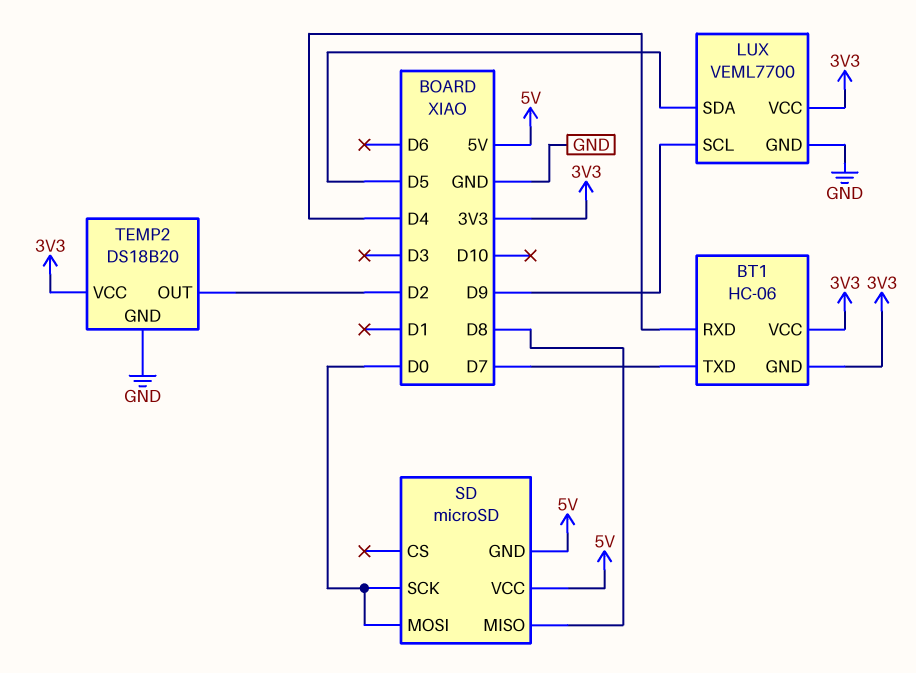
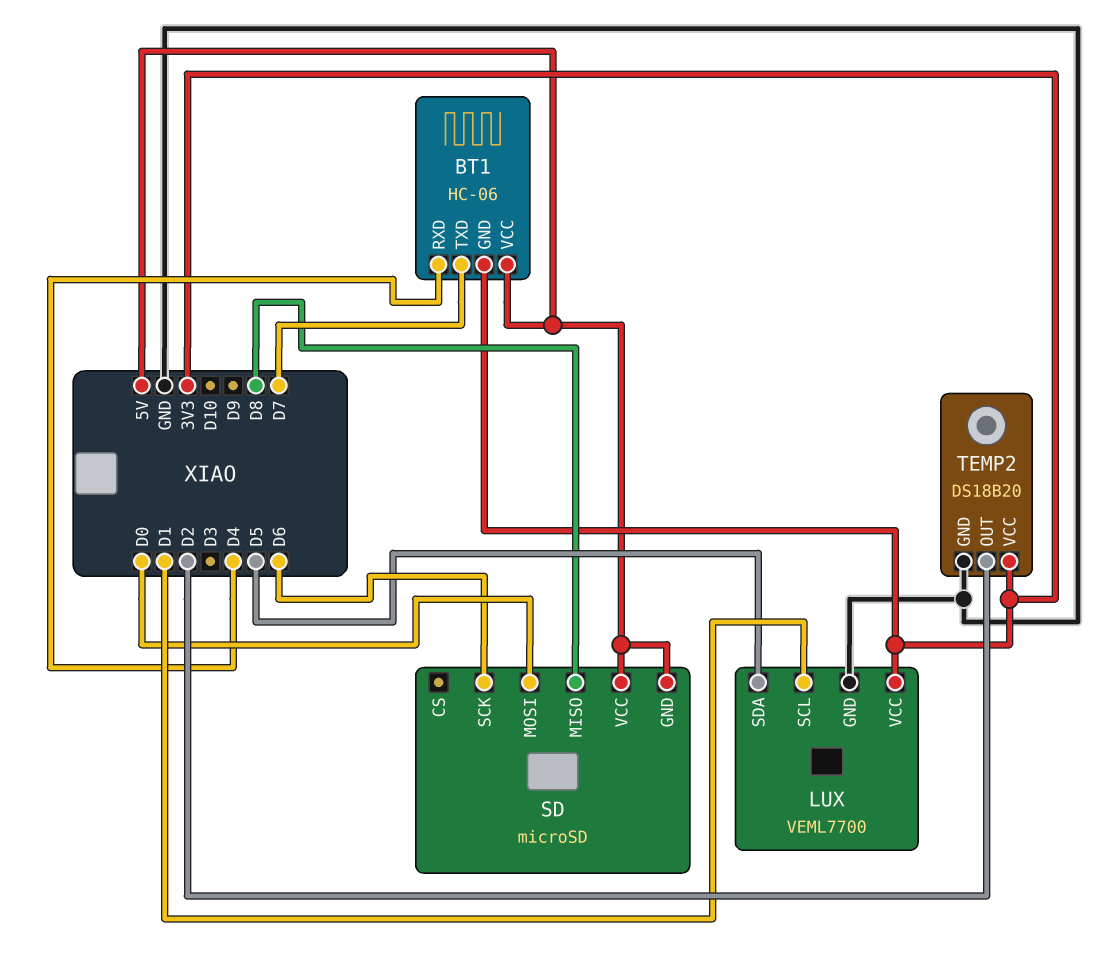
BT1 pin VCC: 3V3 -> 5V
LUX pin SCL: D9 -> D1
SD pin SCK: D0 -> D6

